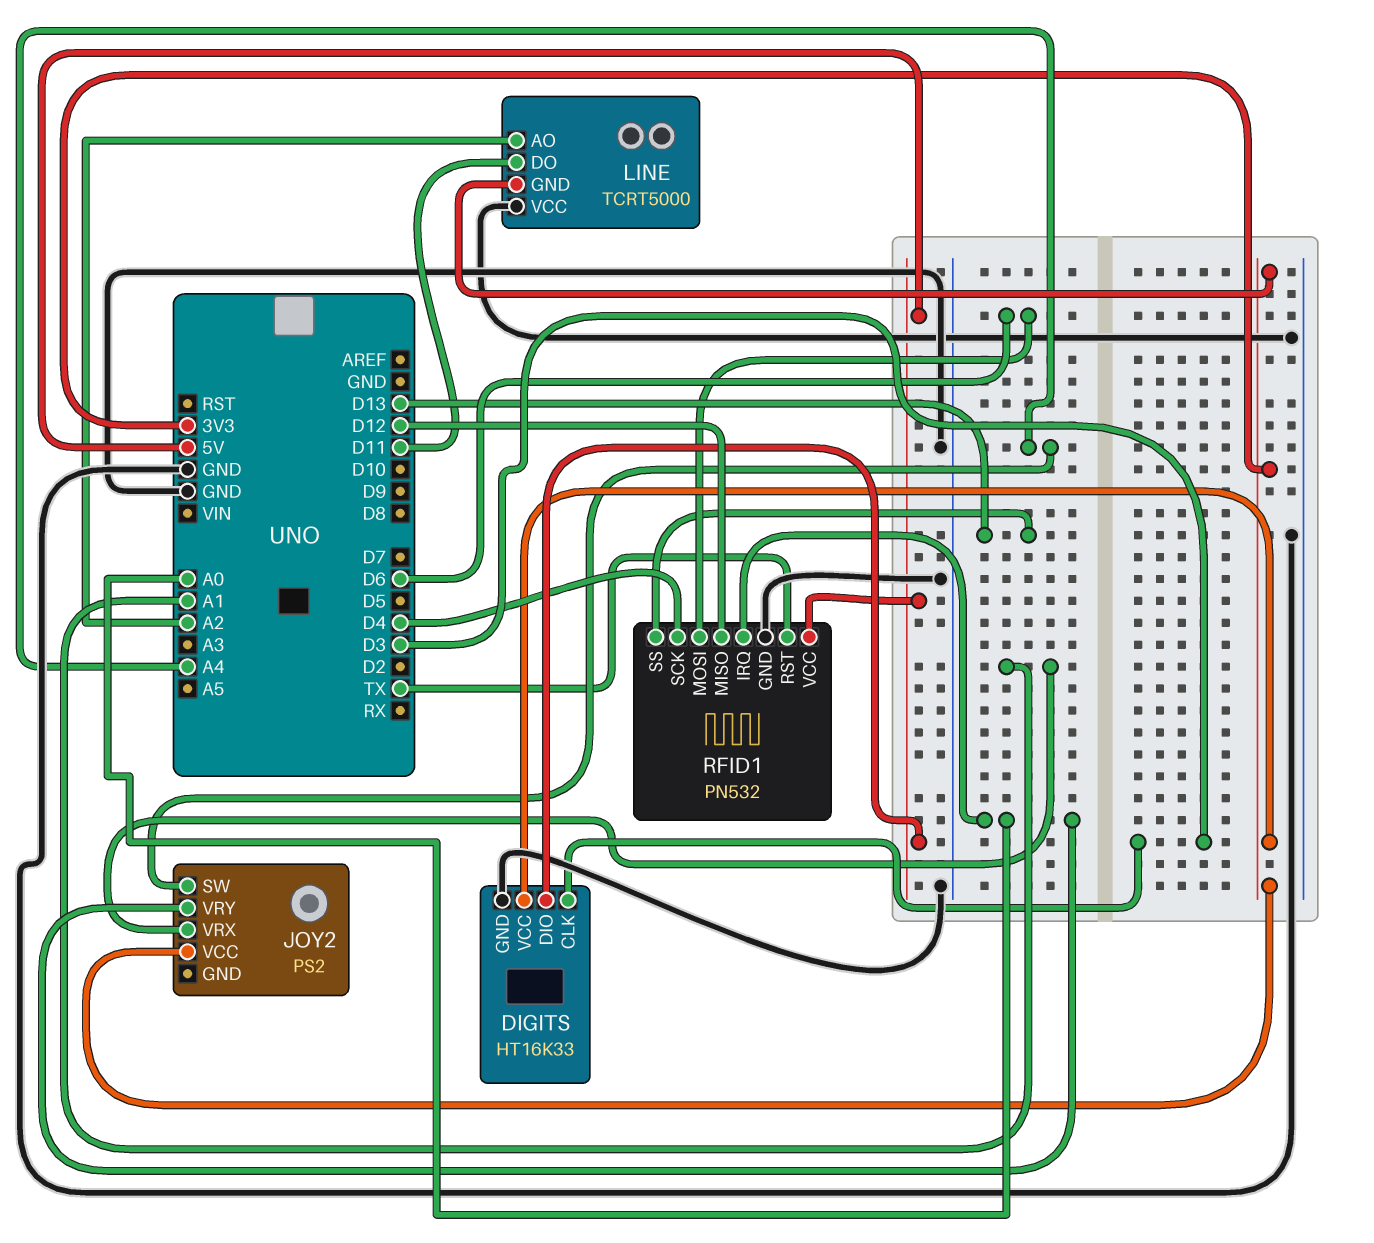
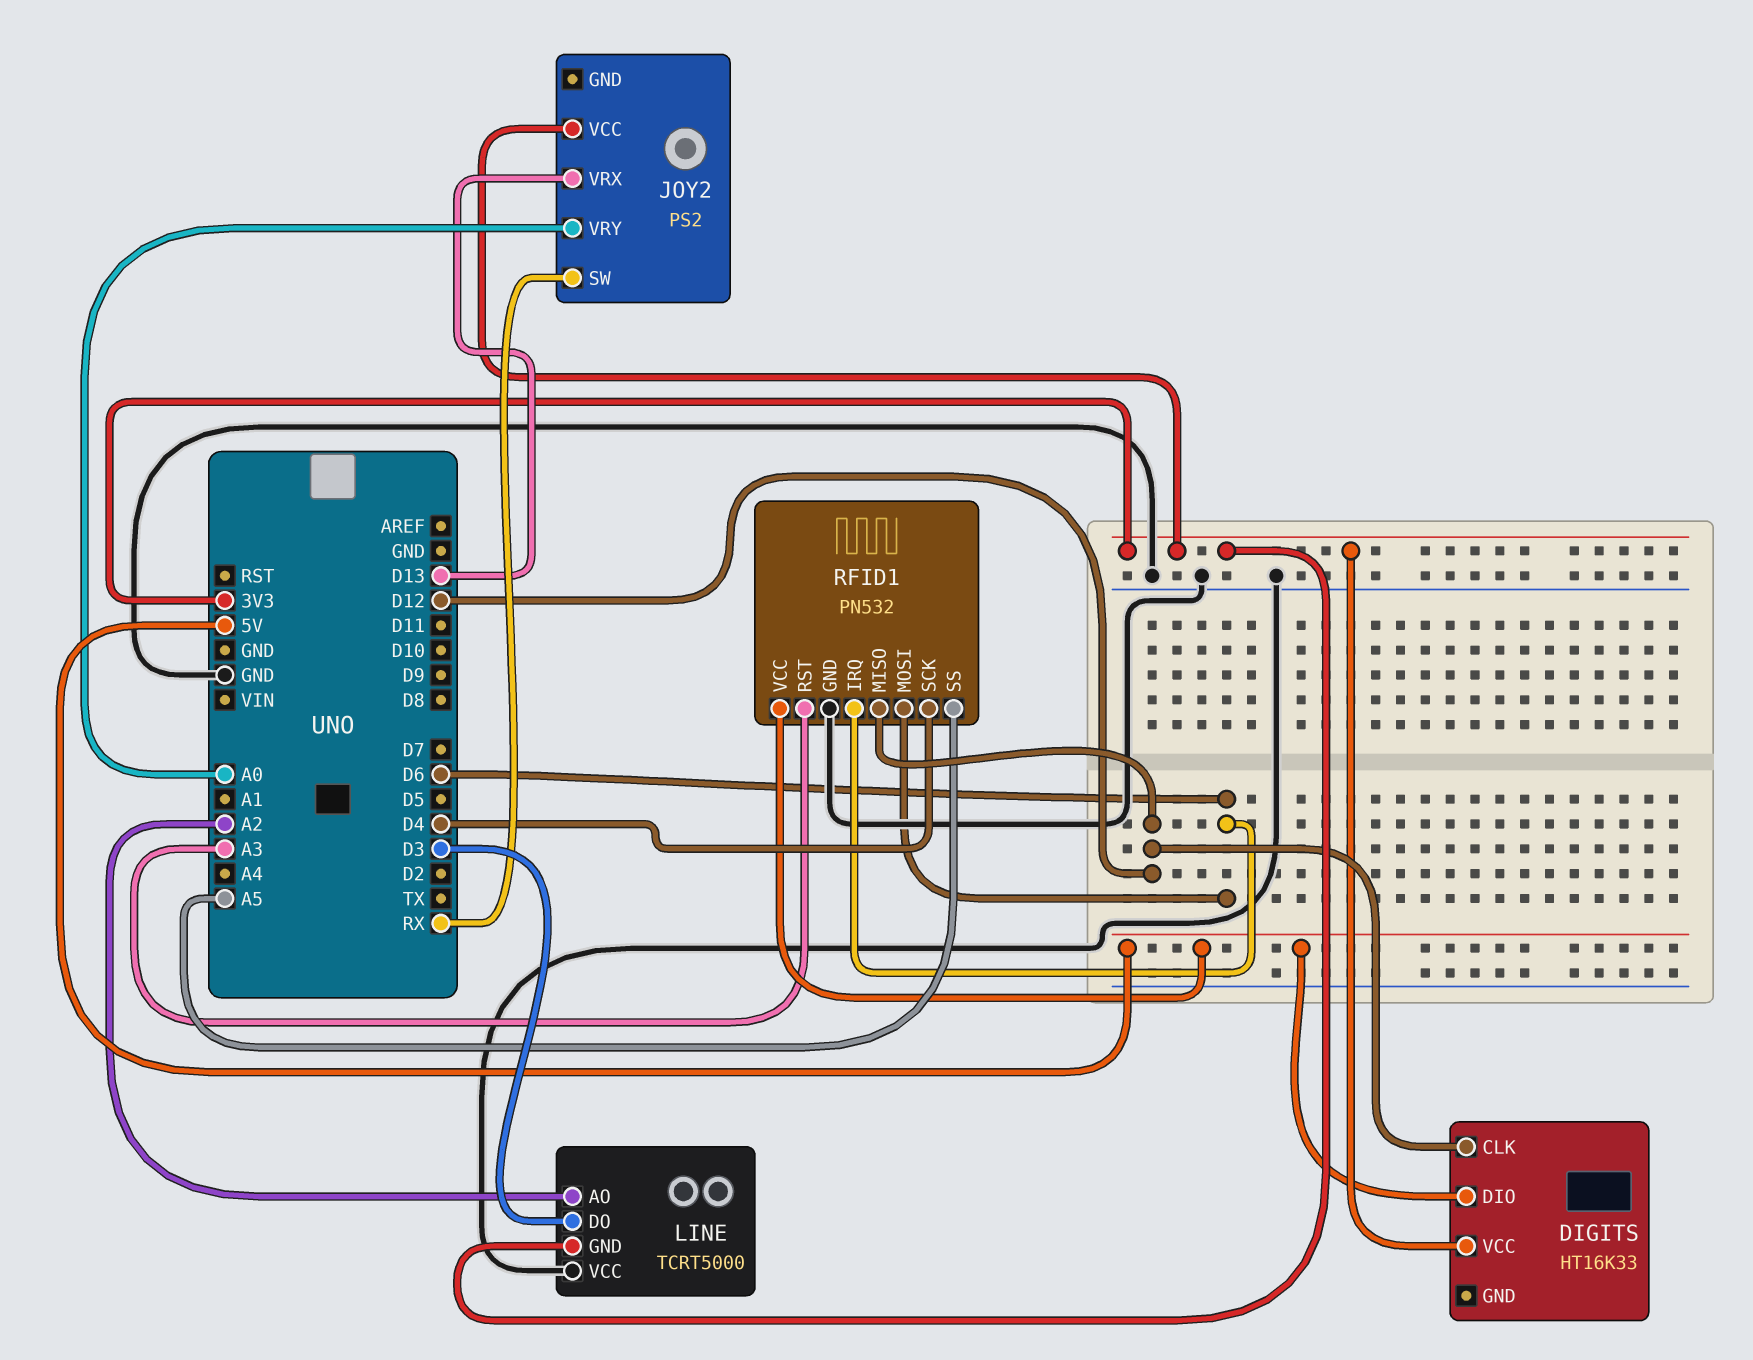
DIGITS pin CLK: D3 -> D12
DIGITS pin GND: GND -> none
JOY2 pin SW: A4 -> RX
JOY2 pin VRX: A1 -> D13
LINE pin DO: D11 -> D3
RFID1 pin IRQ: A0 -> D6
RFID1 pin RST: TX -> A3
RFID1 pin SS: D13 -> A5

